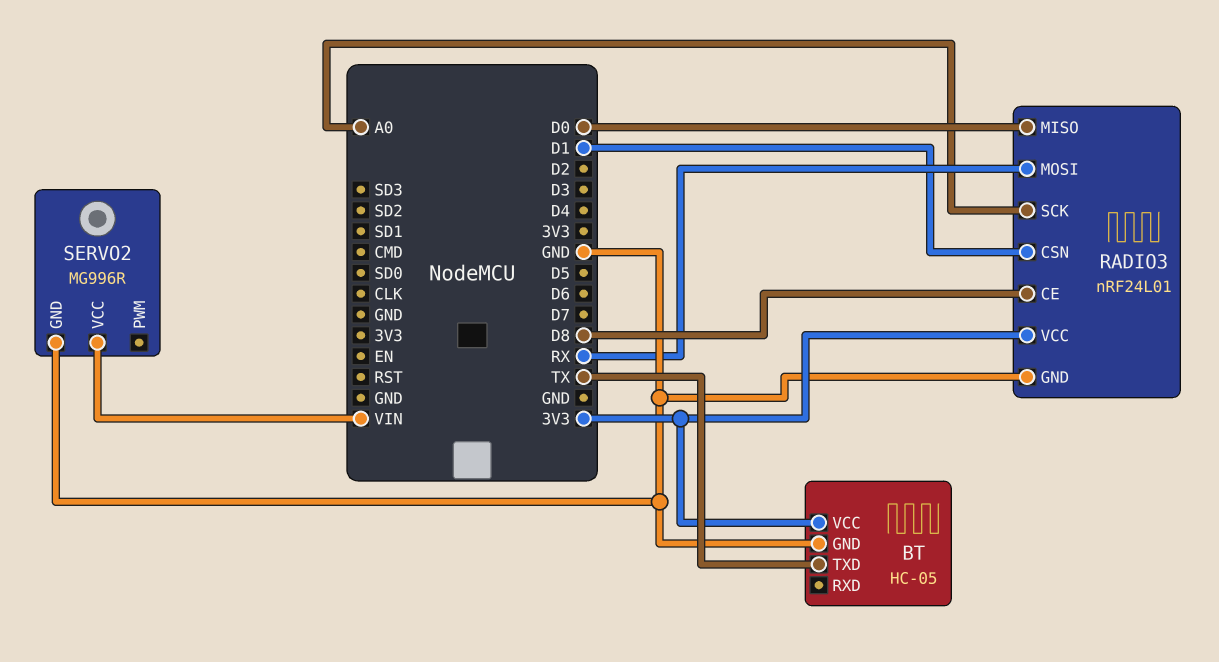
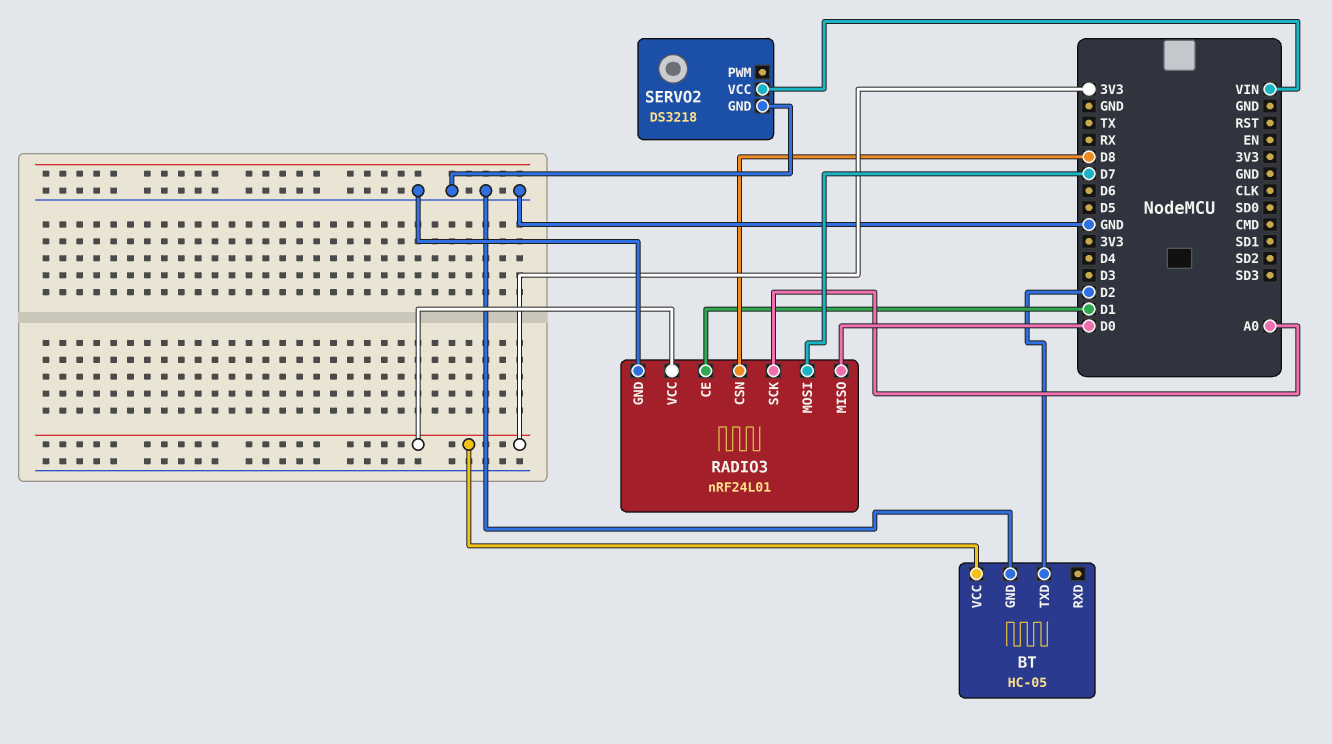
BT pin TXD: TX -> D2
RADIO3 pin CE: D8 -> D1
RADIO3 pin CSN: D1 -> D8
RADIO3 pin MOSI: RX -> D7
SERVO2: MG996R -> DS3218

